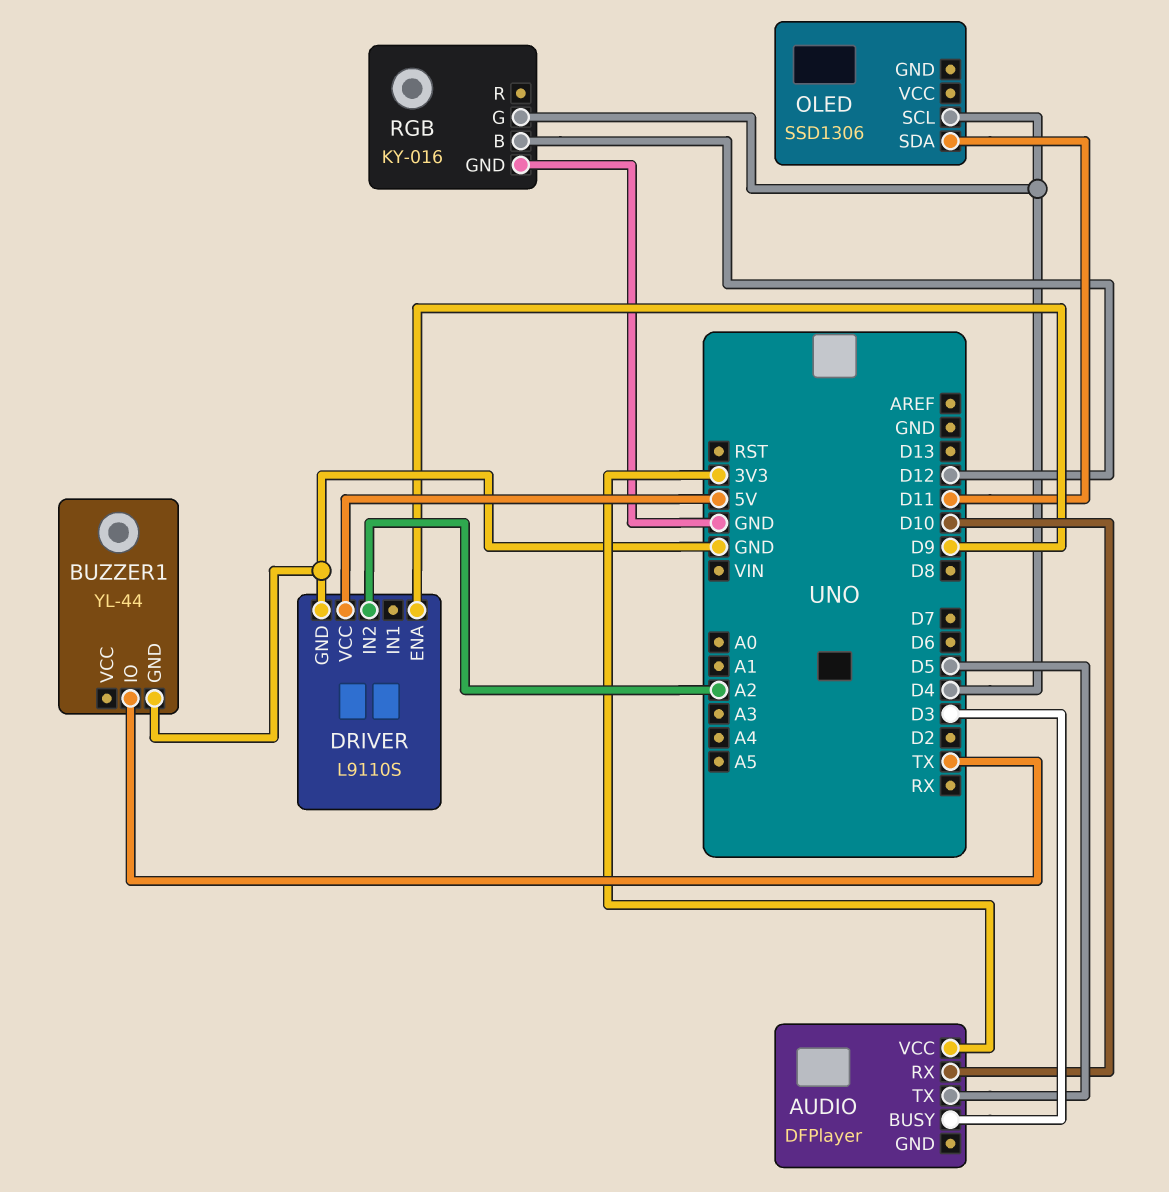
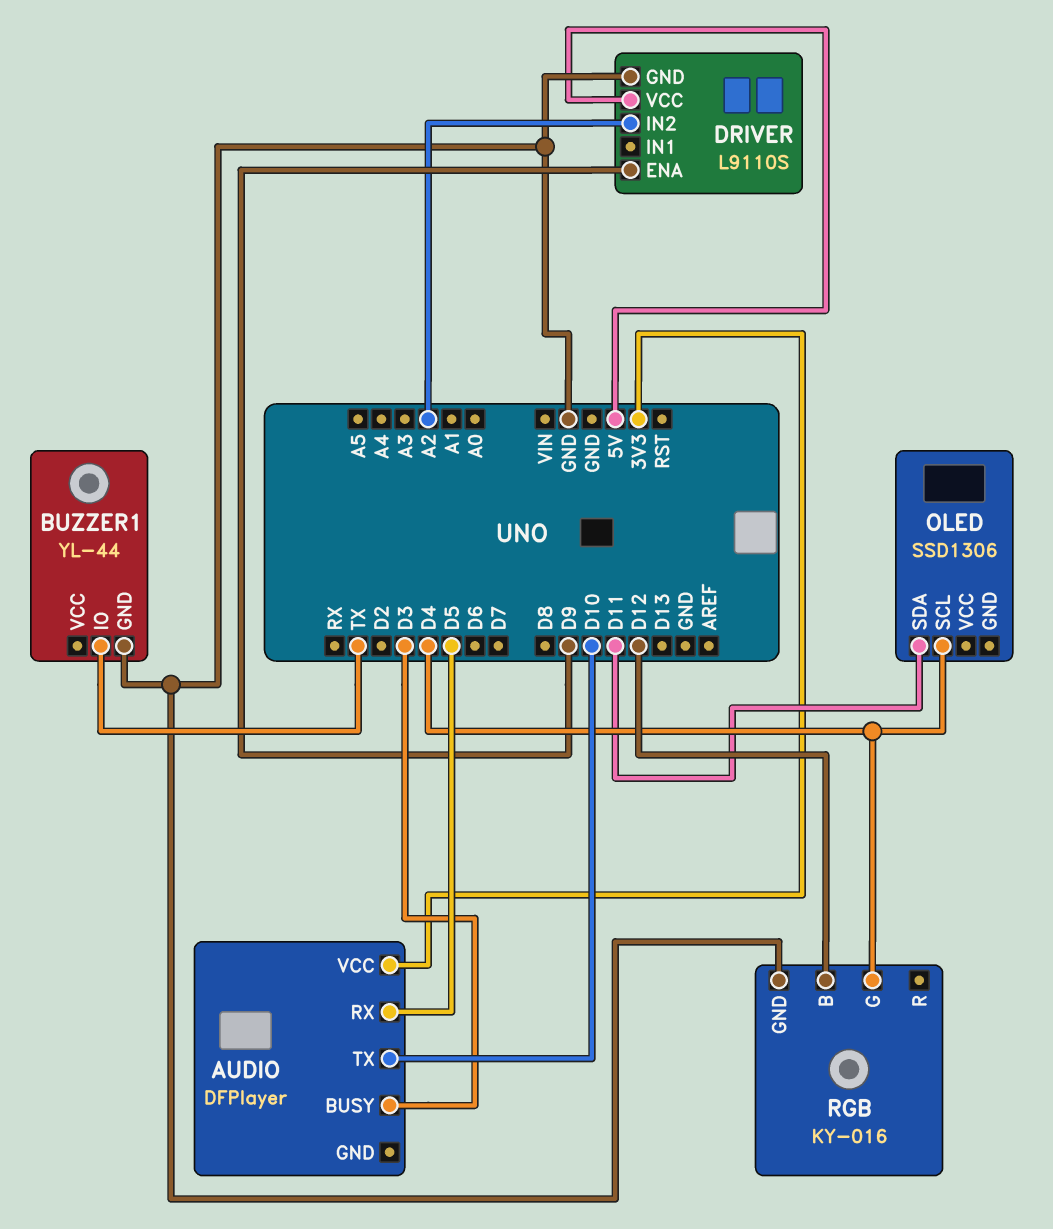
AUDIO pin RX: D10 -> D5
AUDIO pin TX: D5 -> D10

